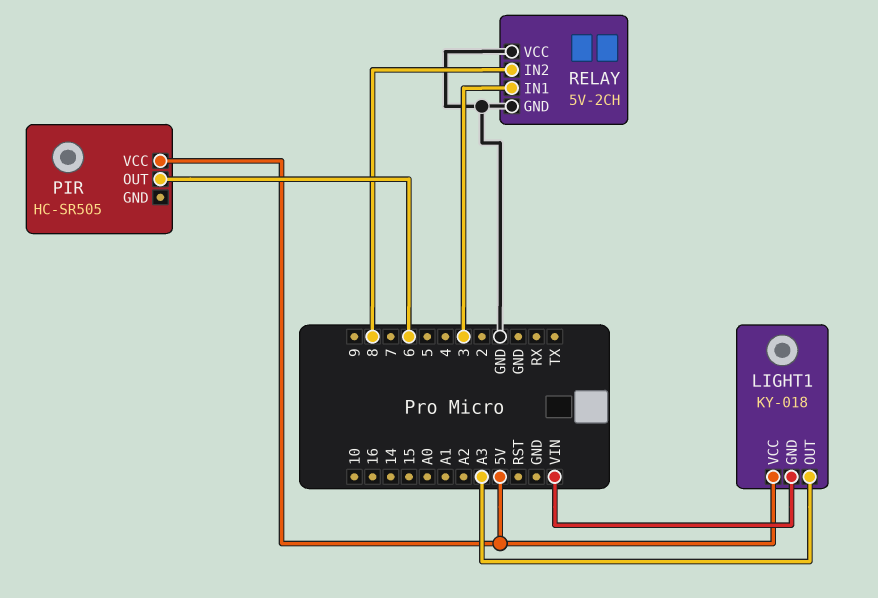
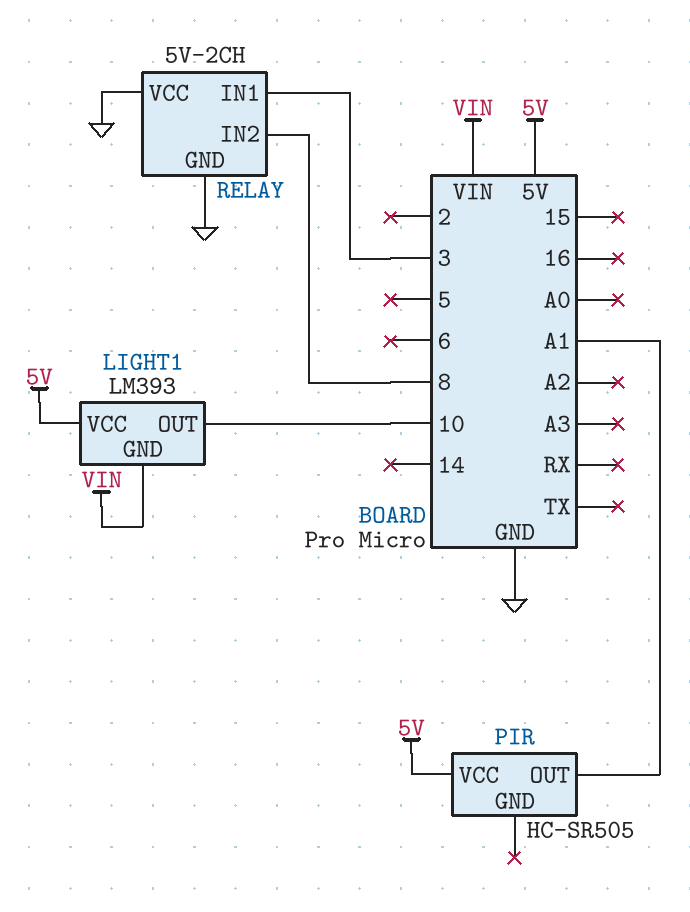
LIGHT1: KY-018 -> LM393
LIGHT1 pin OUT: A3 -> 10
PIR pin OUT: 6 -> A1

